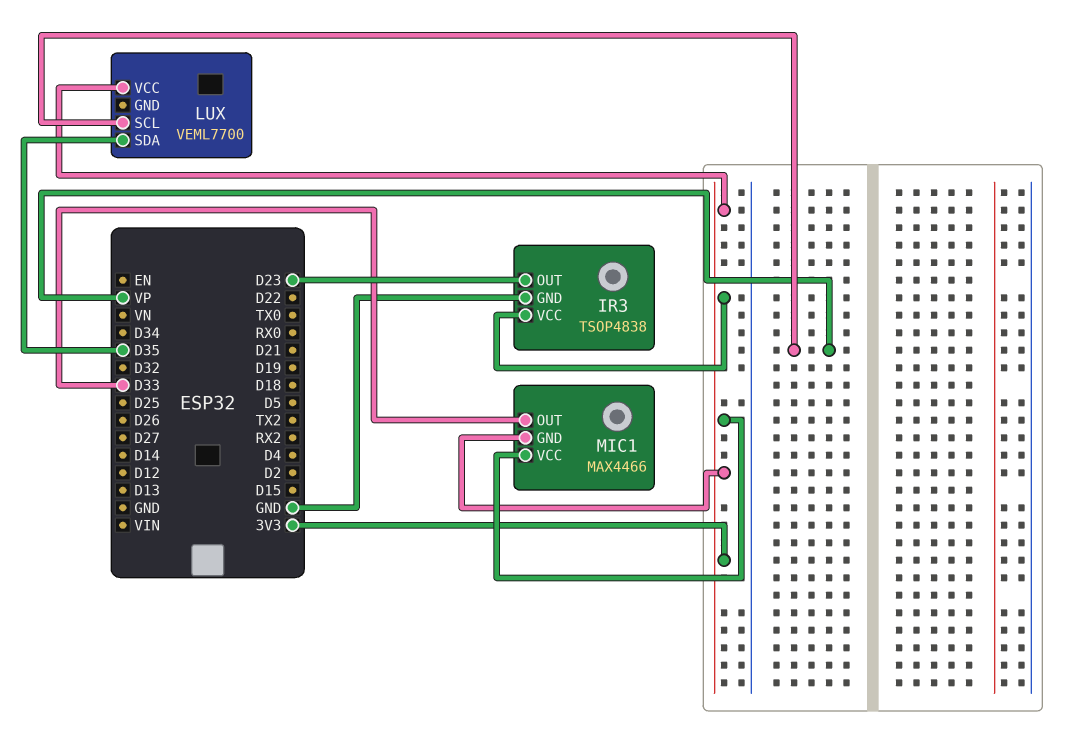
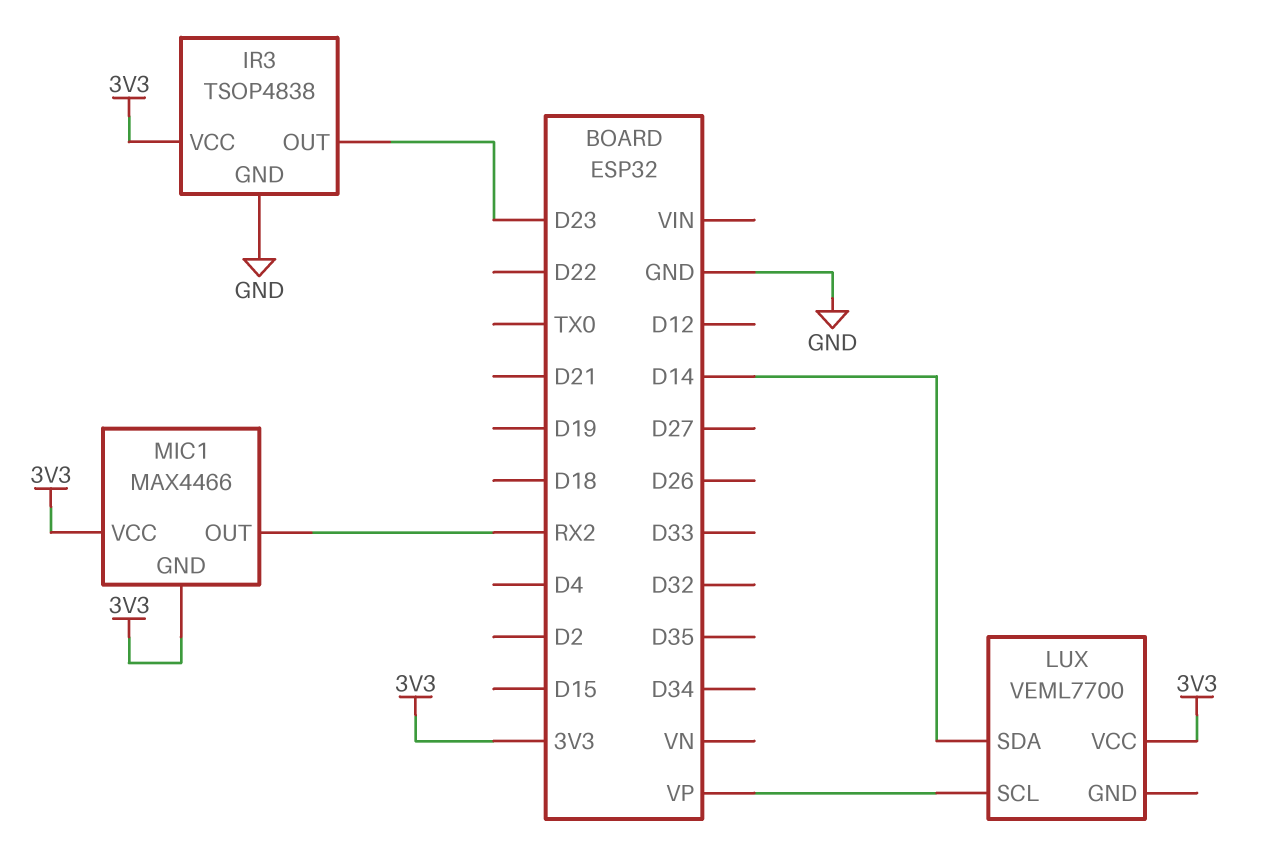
LUX pin SDA: D35 -> D14
MIC1 pin OUT: D33 -> RX2

